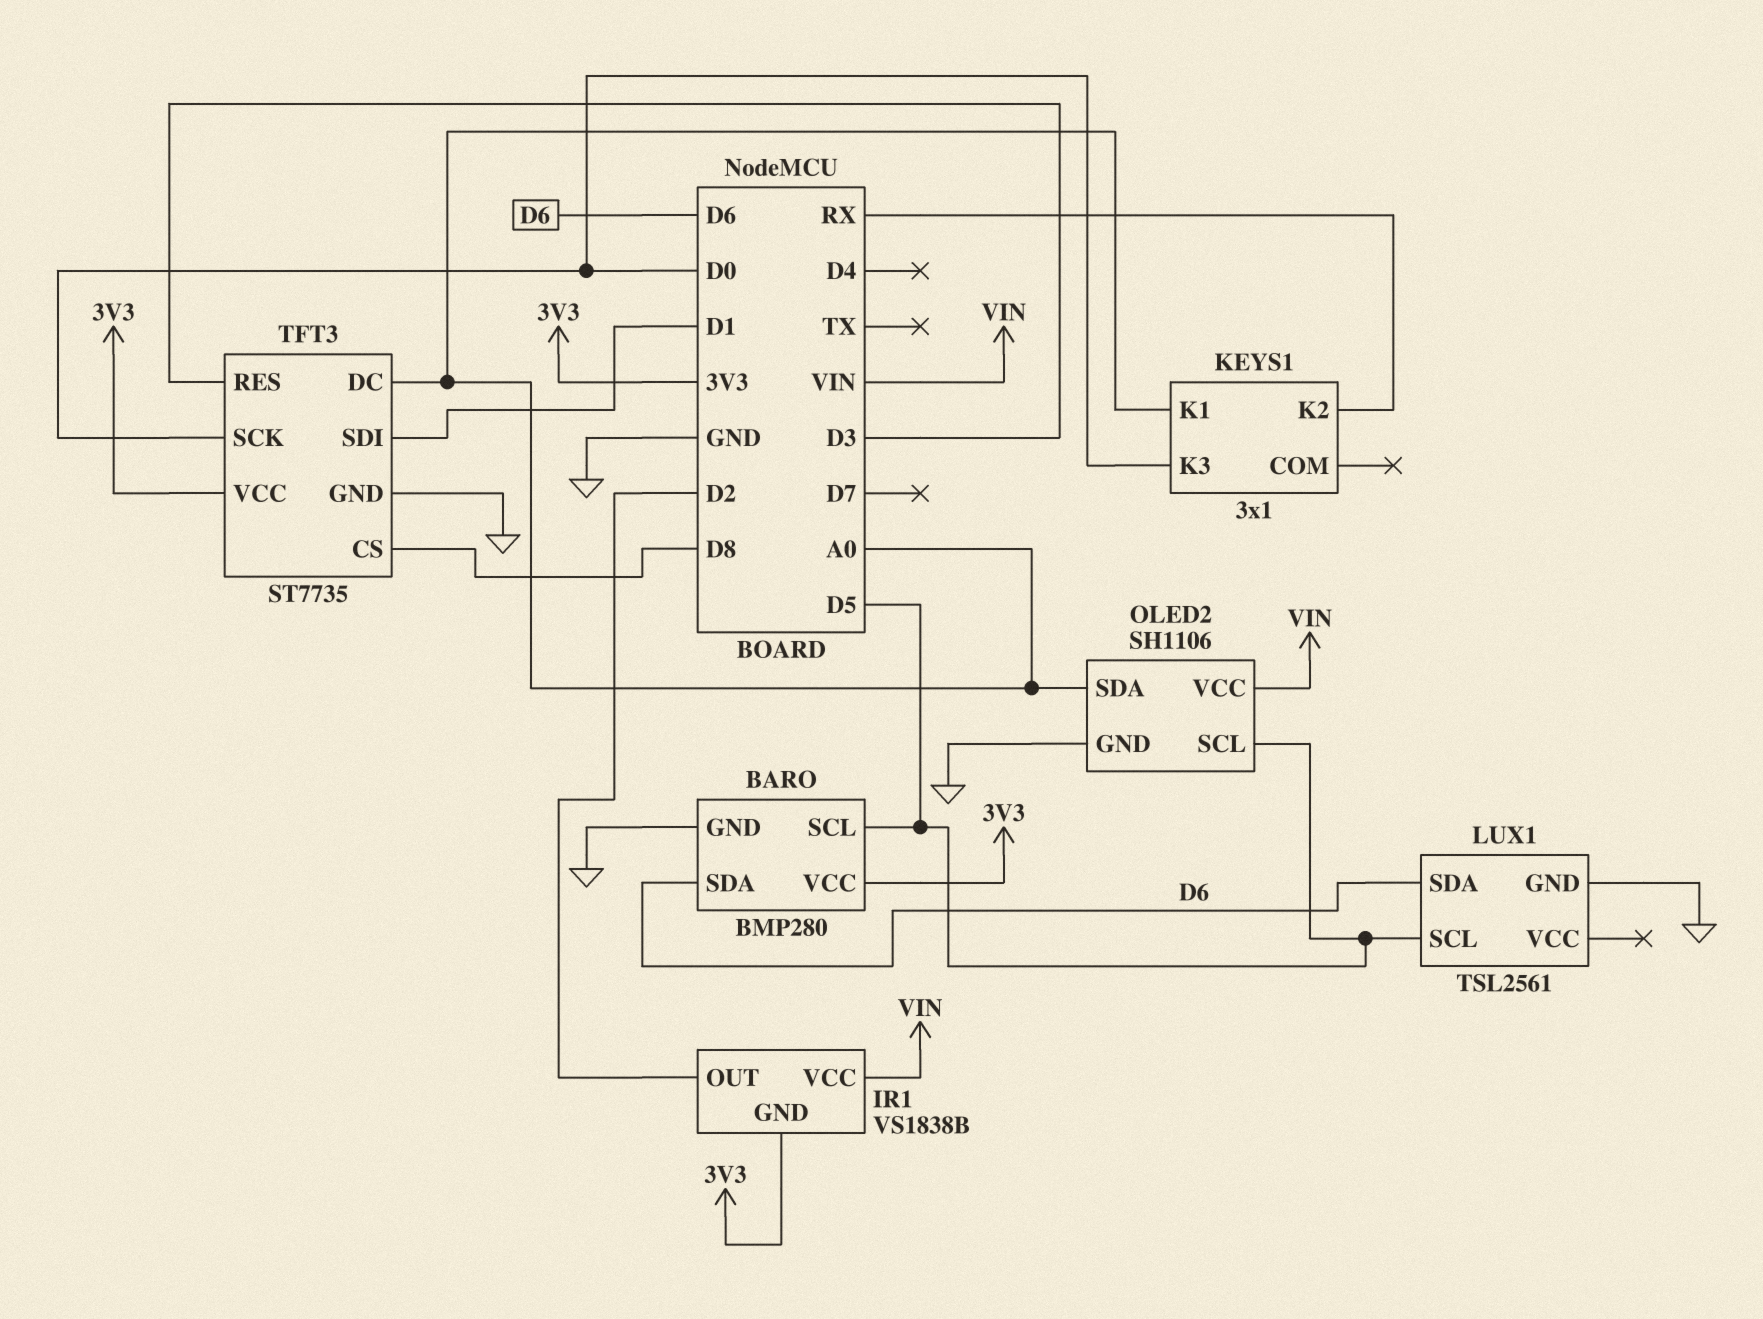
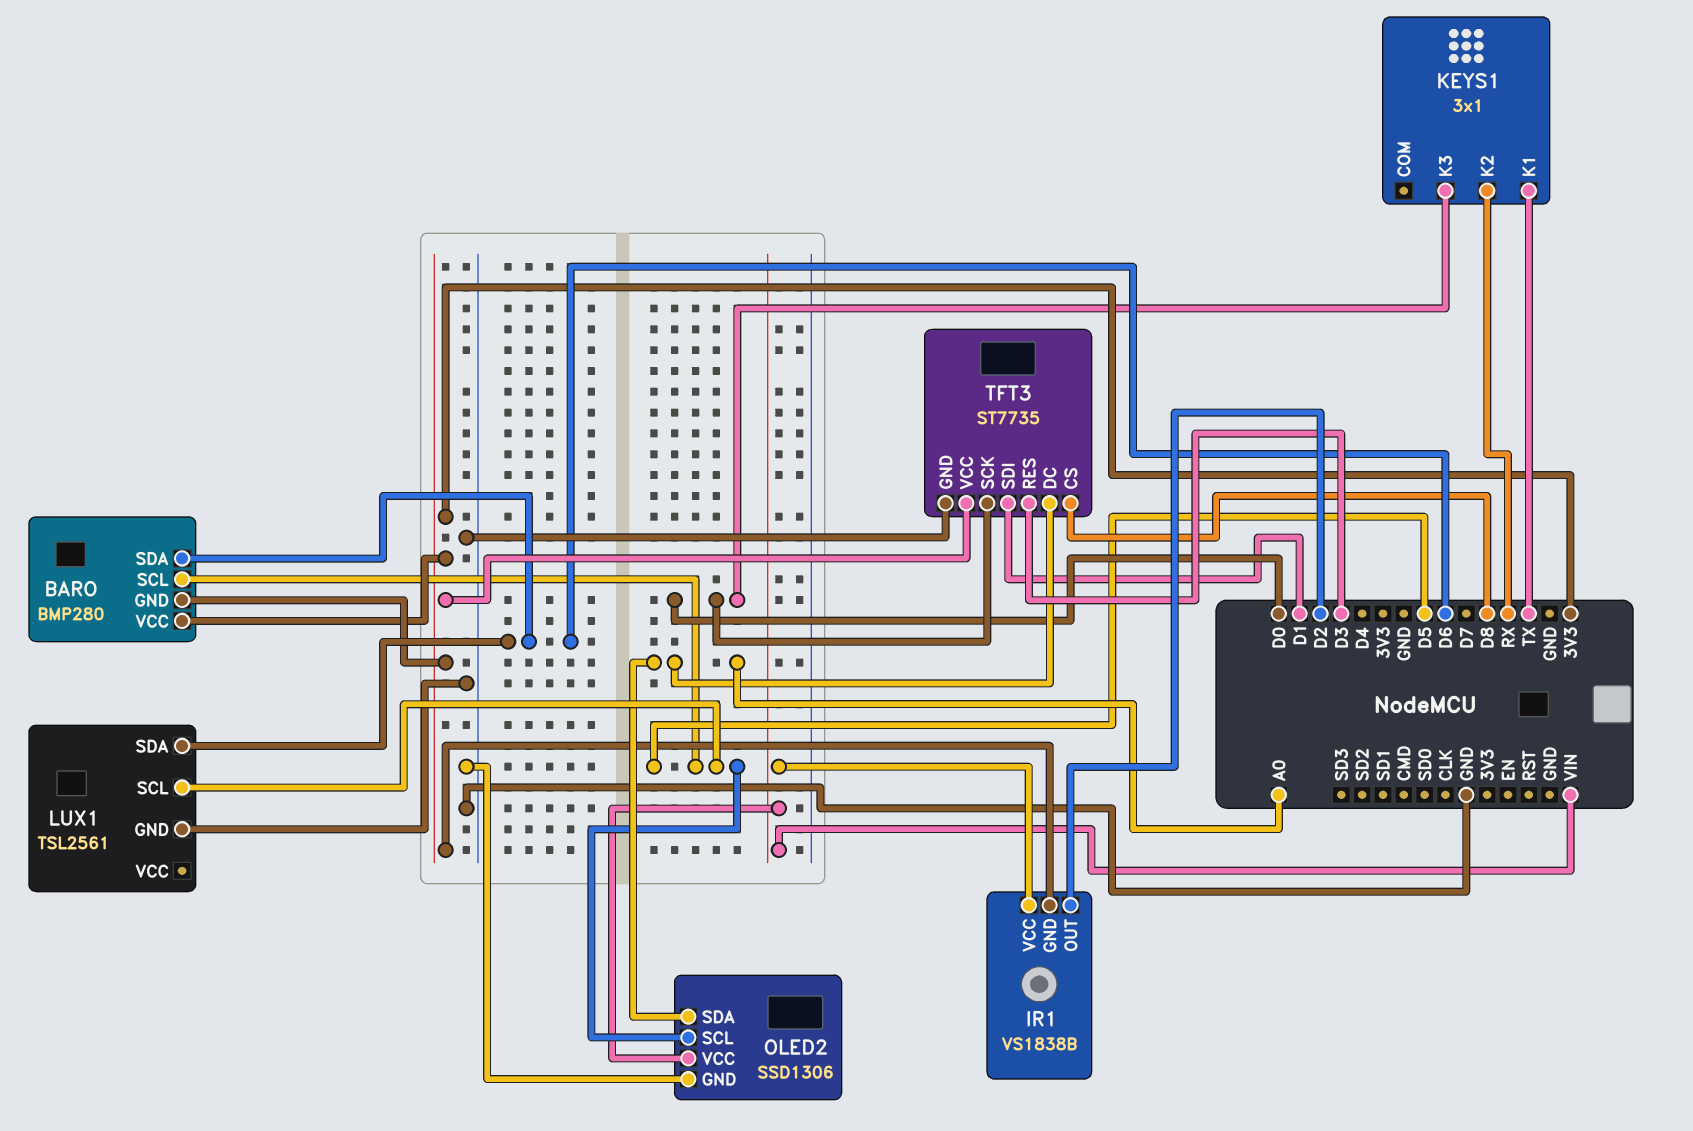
BARO pin GND: GND -> 3V3
KEYS1 pin K1: A0 -> TX
OLED2: SH1106 -> SSD1306

